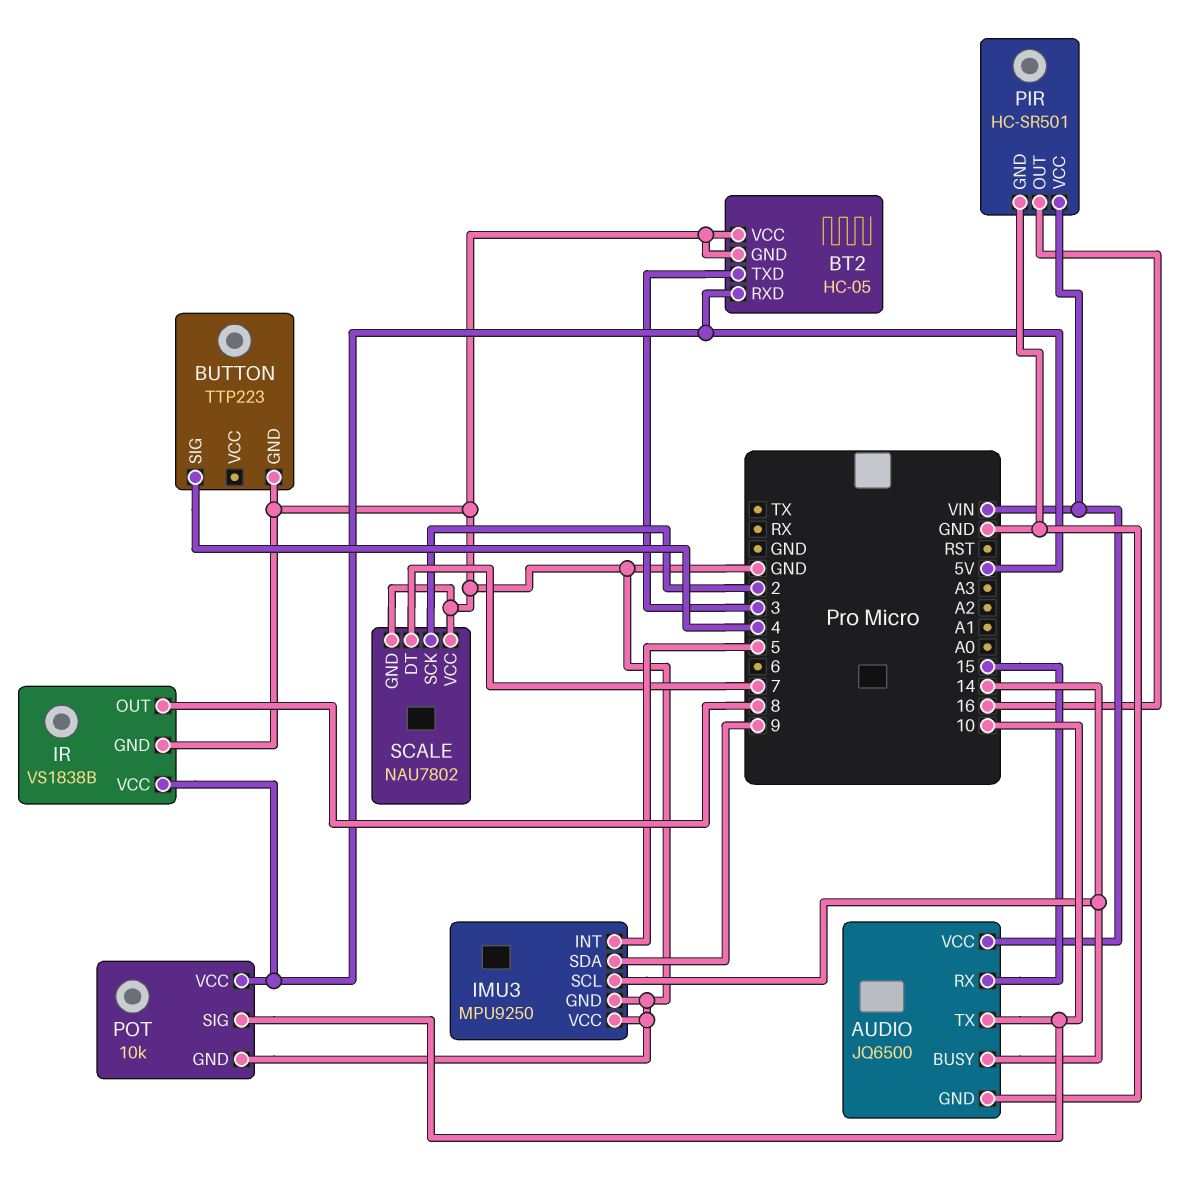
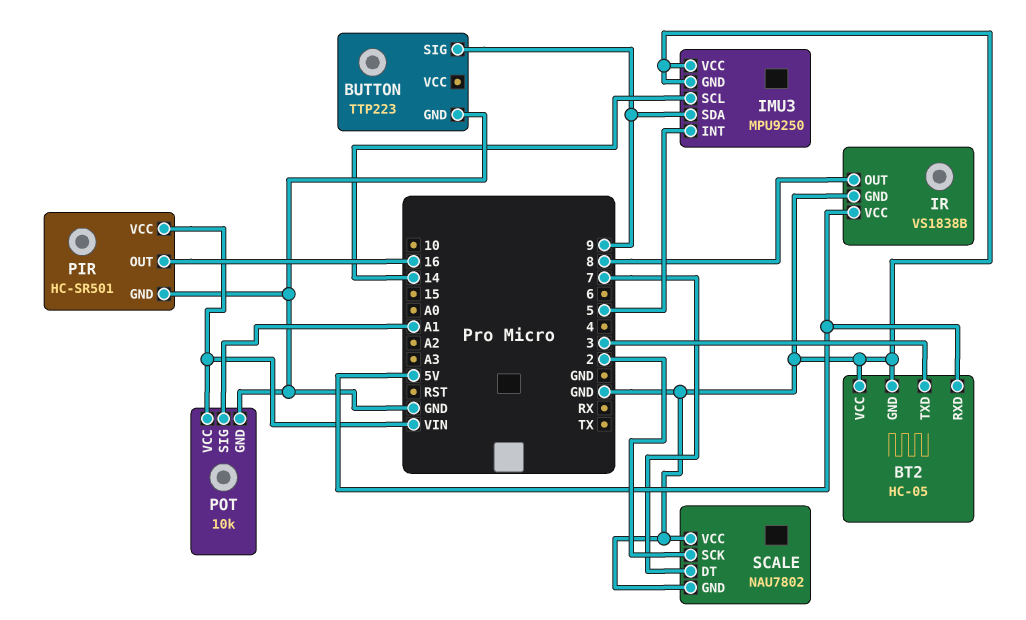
AUDIO: JQ6500 -> none
AUDIO pin BUSY: 14 -> none
AUDIO pin GND: GND -> none
AUDIO pin RX: 15 -> none
AUDIO pin TX: 10 -> none
AUDIO pin VCC: VIN -> none
BUTTON pin SIG: 4 -> 9
POT pin SIG: 10 -> A1
POT pin VCC: 5V -> VIN

